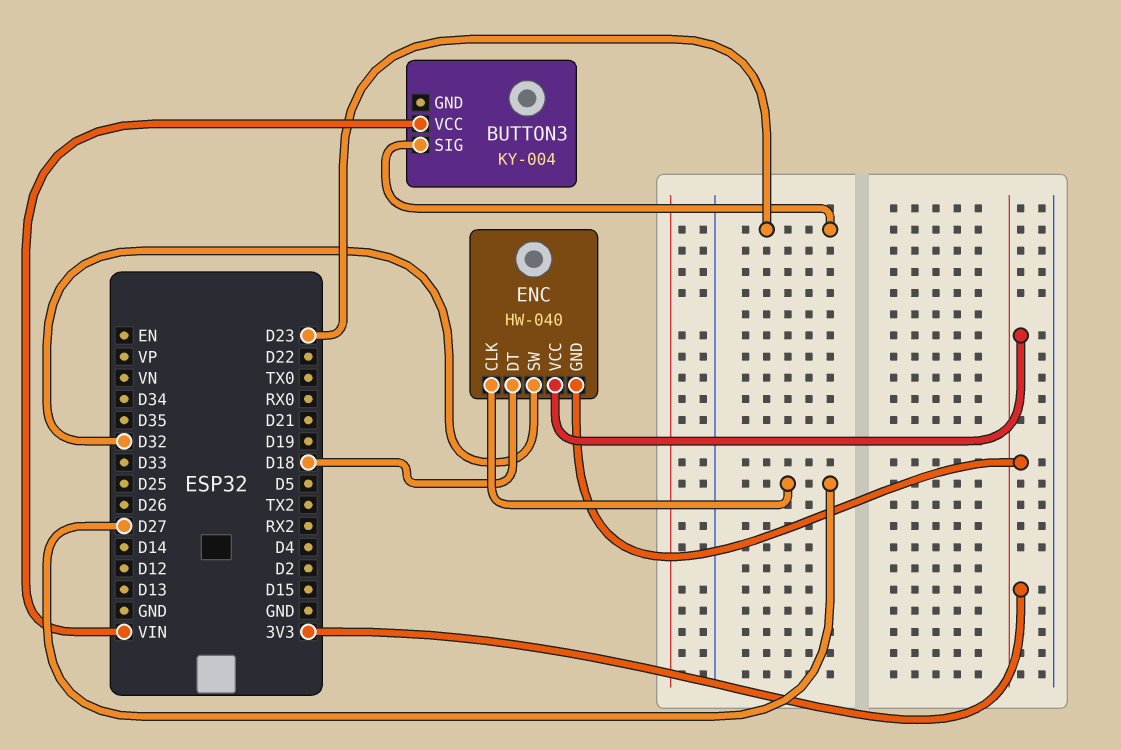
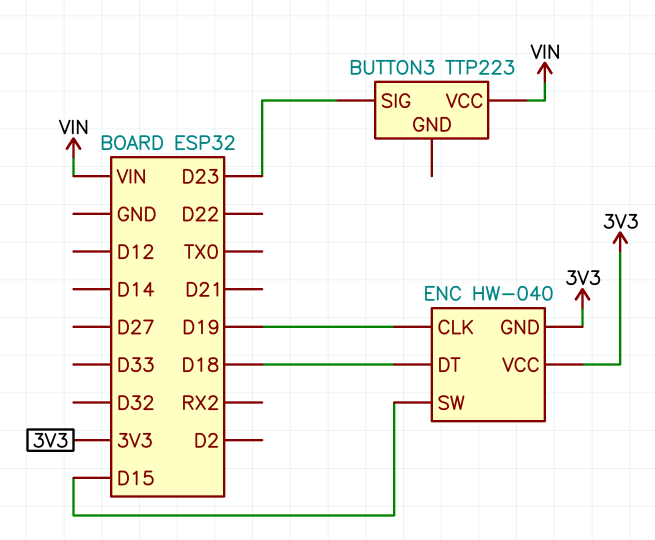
BUTTON3: KY-004 -> TTP223
ENC pin CLK: D27 -> D19
ENC pin SW: D32 -> D15

